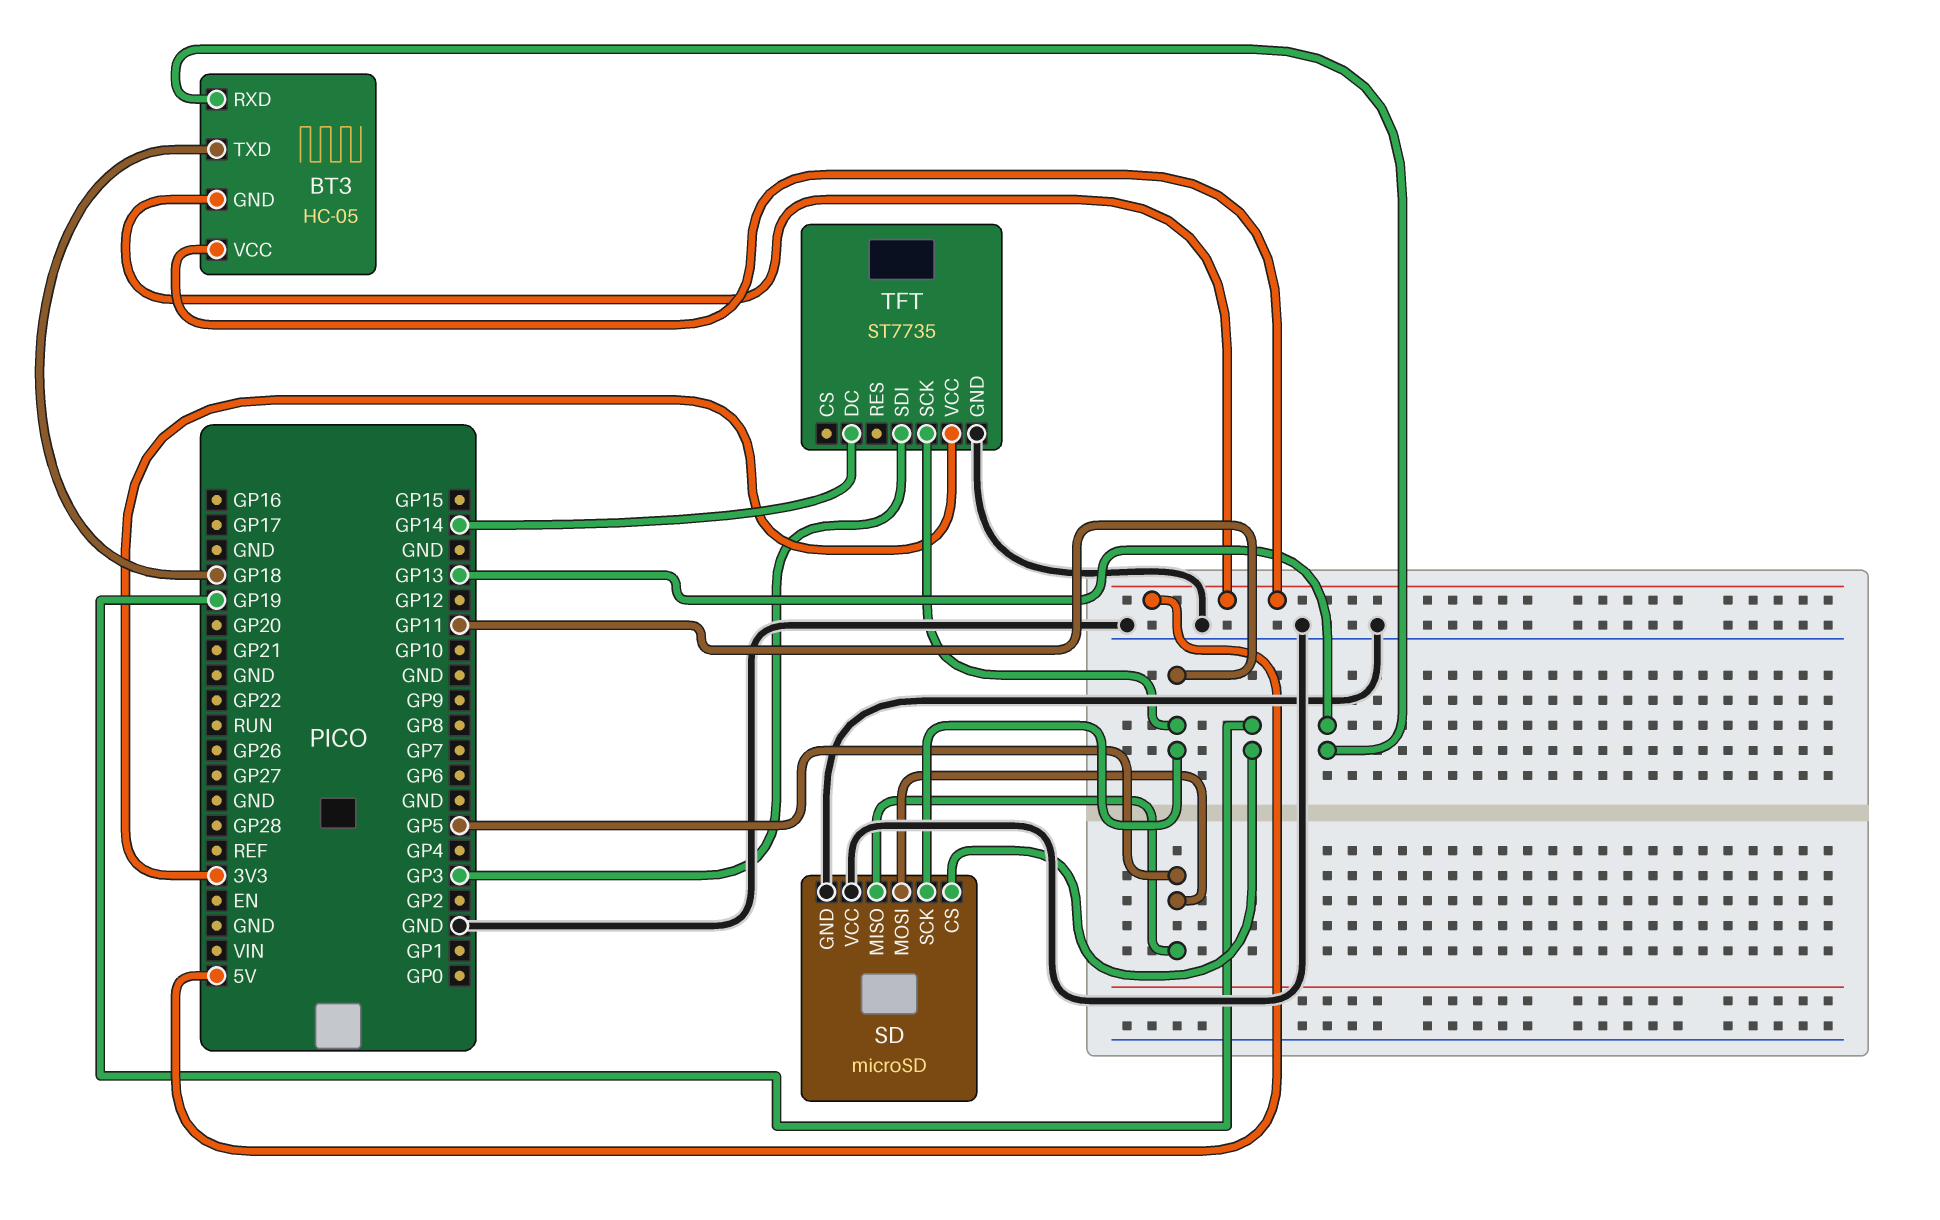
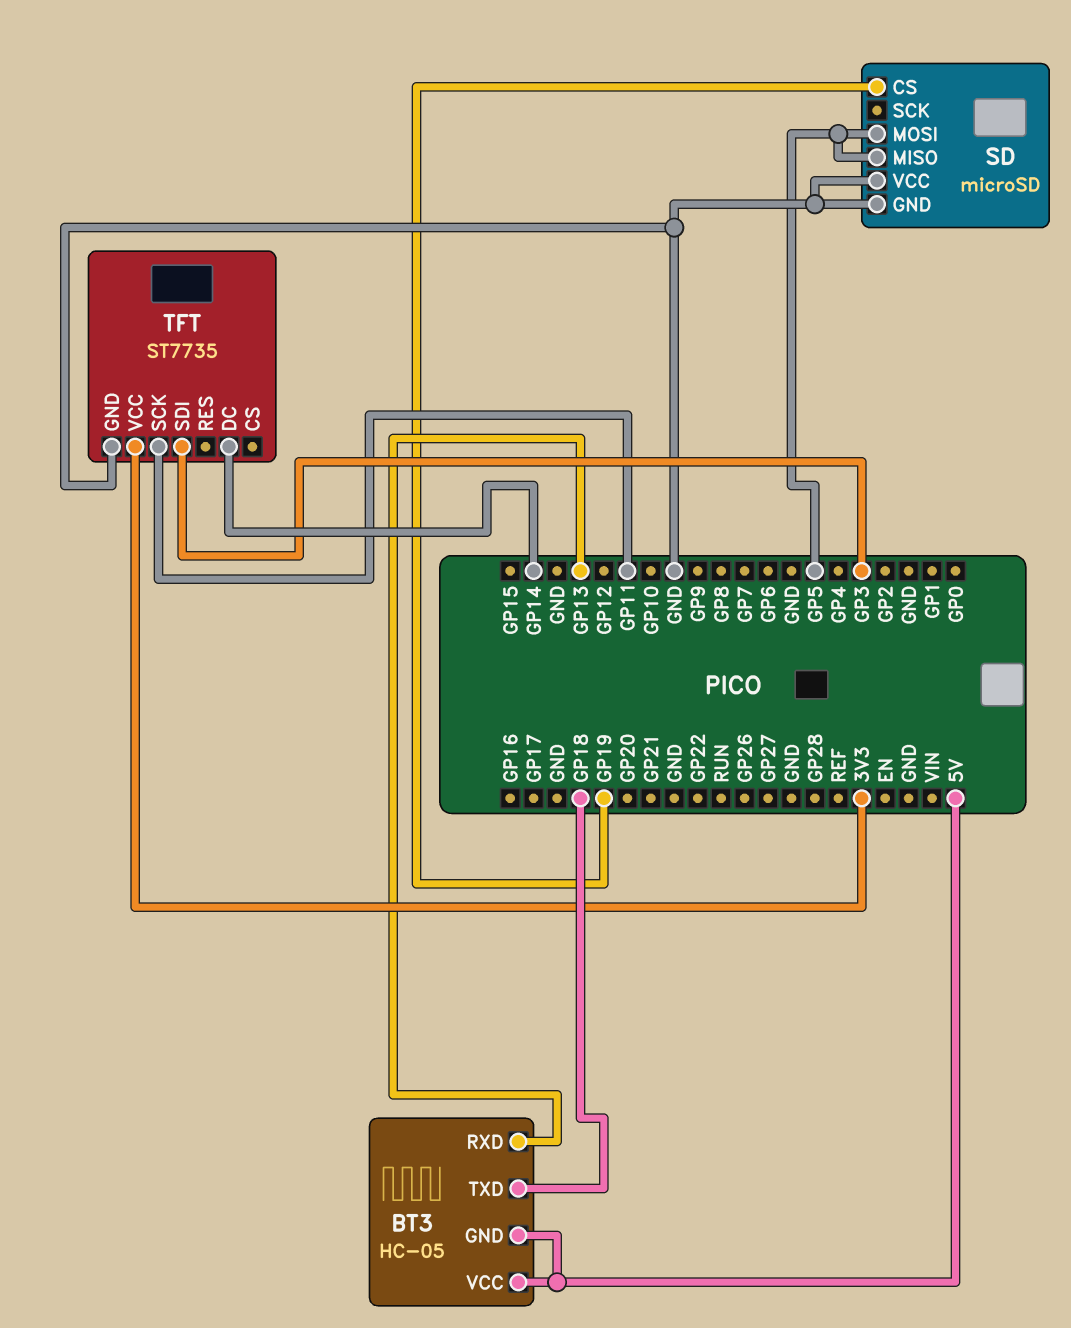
SD pin SCK: GP11 -> none

